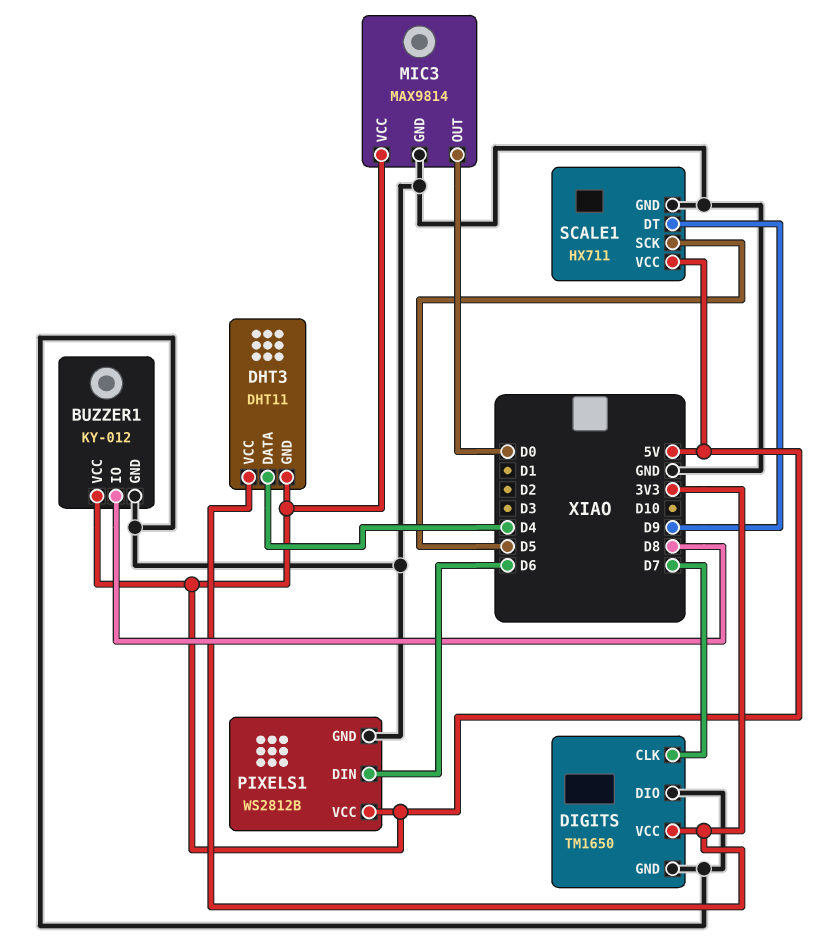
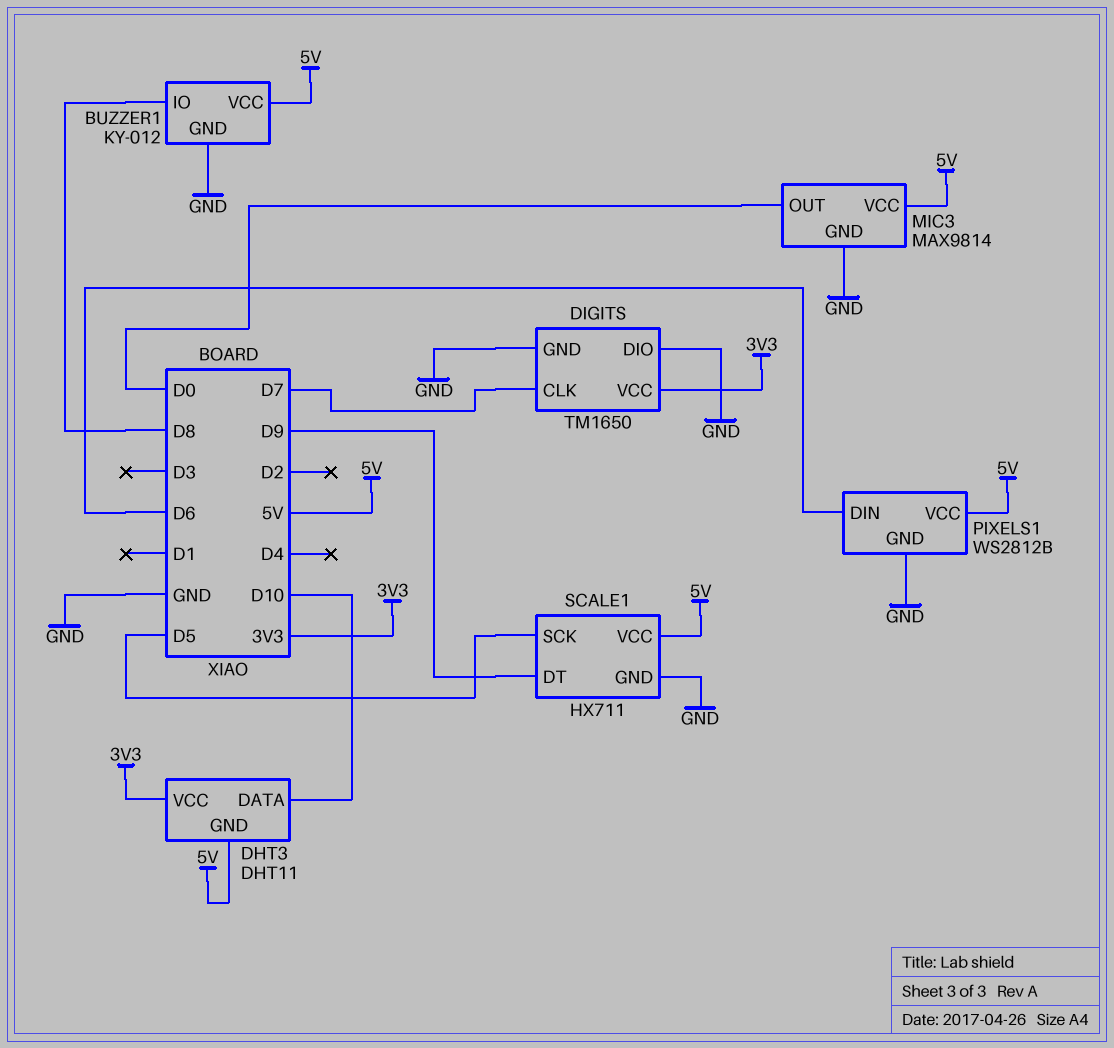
DHT3 pin DATA: D4 -> D10

